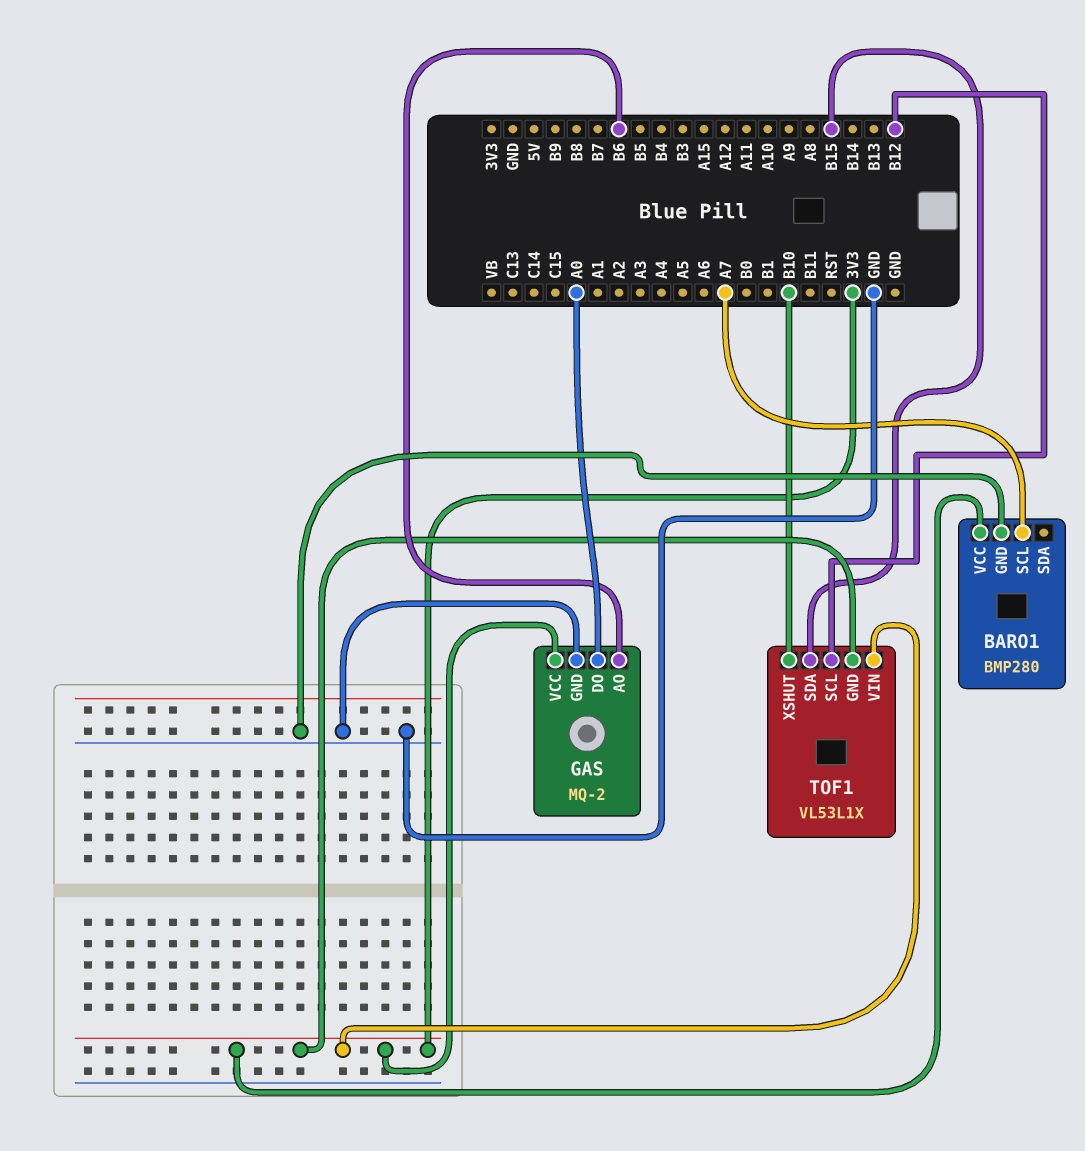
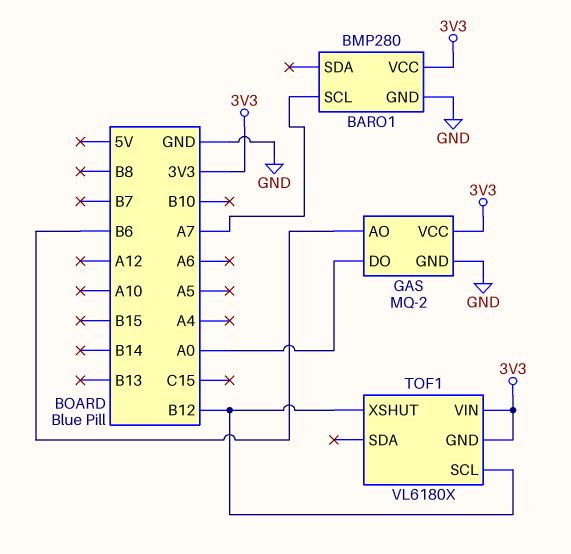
TOF1: VL53L1X -> VL6180X
TOF1 pin SDA: B15 -> none
TOF1 pin XSHUT: B10 -> B12

